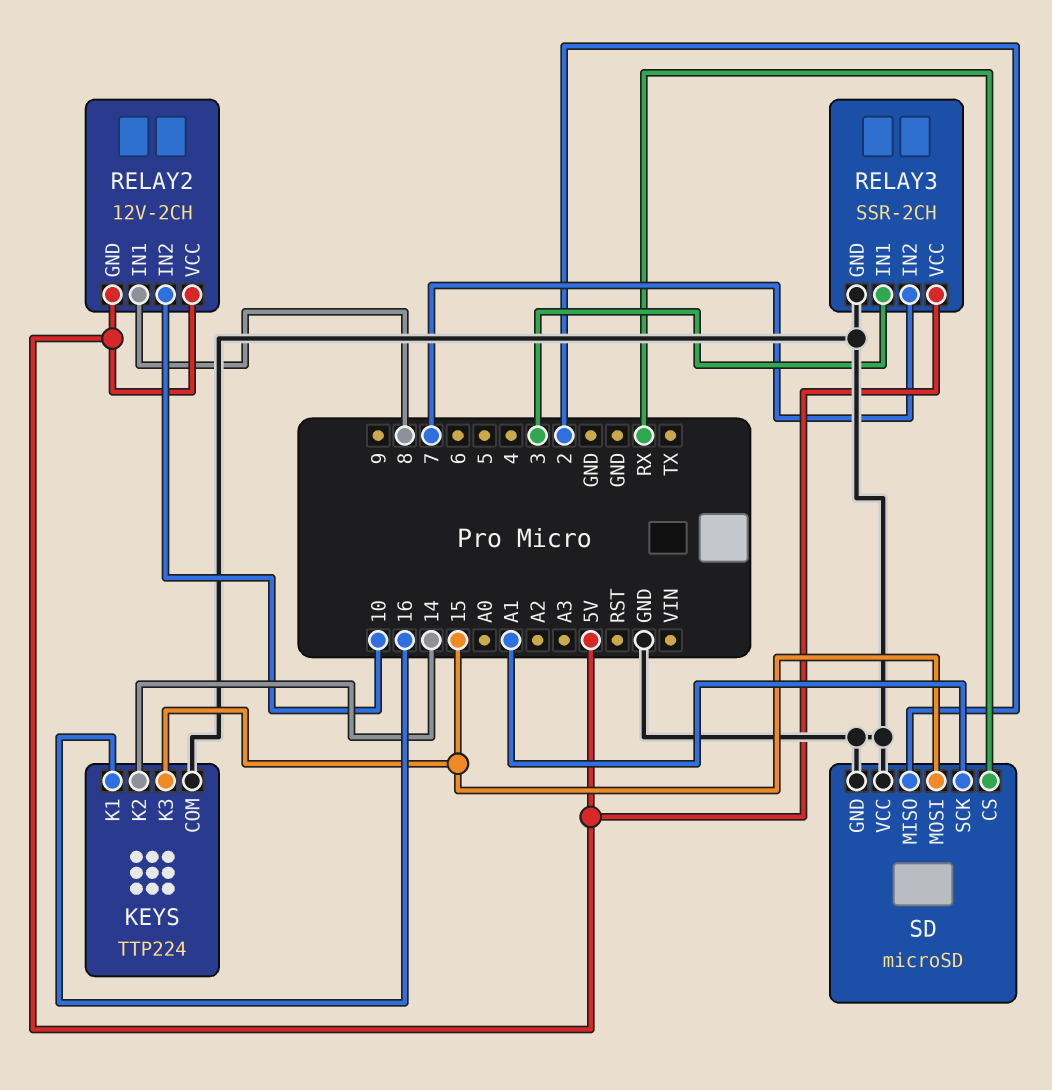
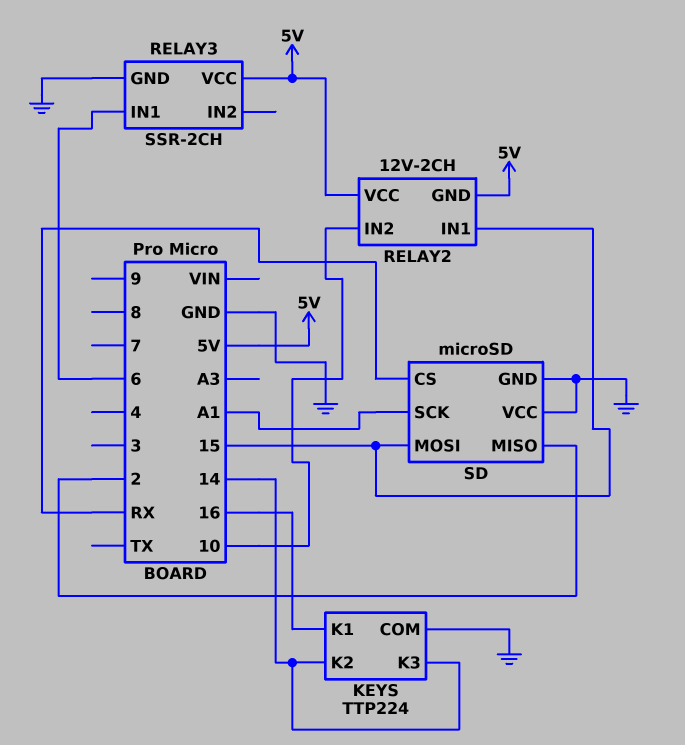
KEYS pin K3: 15 -> 14
RELAY2 pin IN1: 8 -> 15
RELAY3 pin IN1: 3 -> 6
RELAY3 pin IN2: 7 -> none

